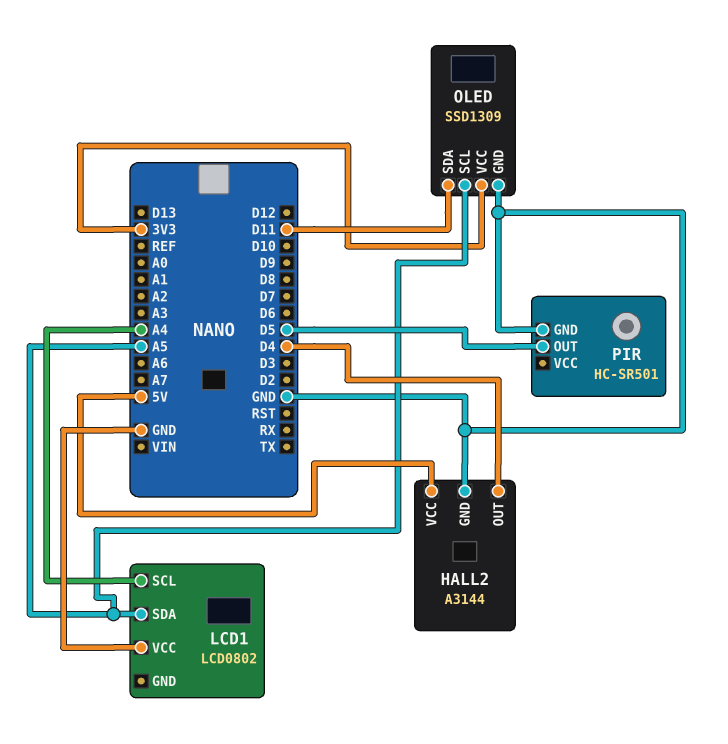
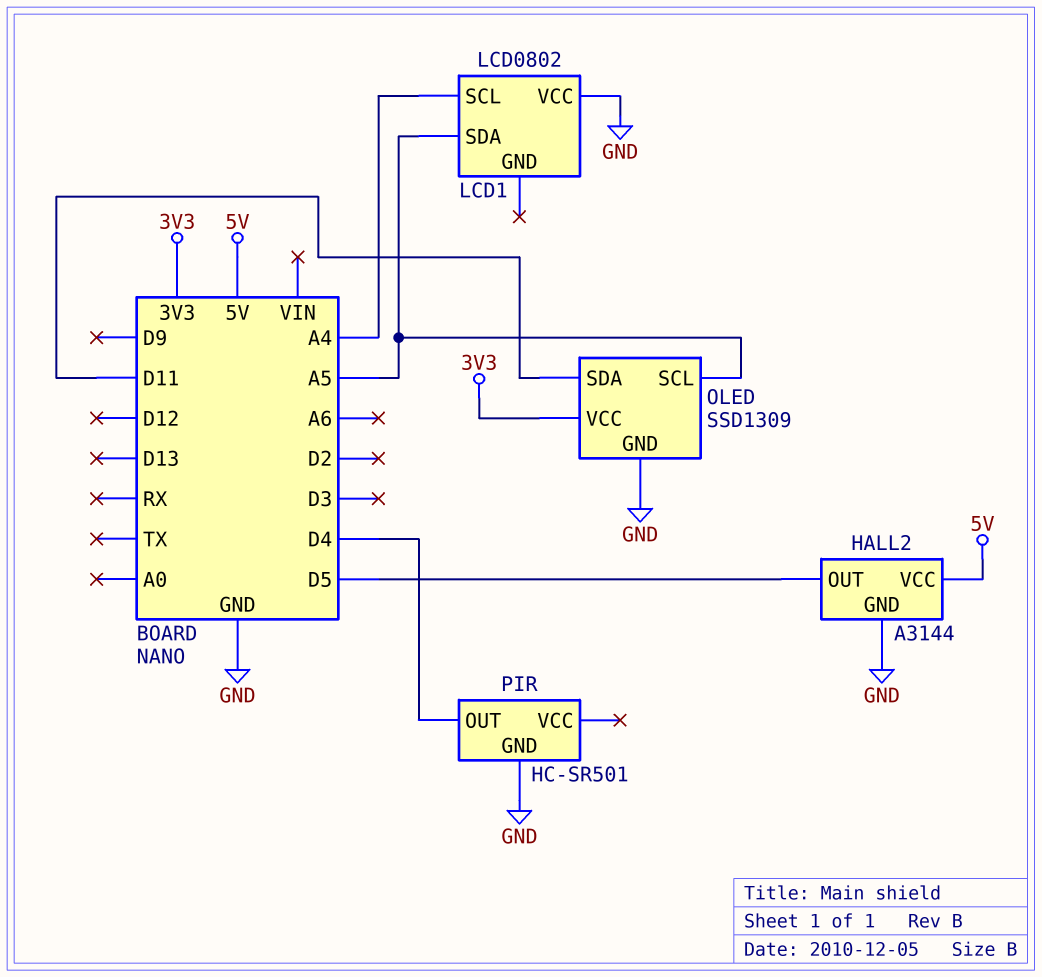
HALL2 pin OUT: D4 -> D5
PIR pin OUT: D5 -> D4

